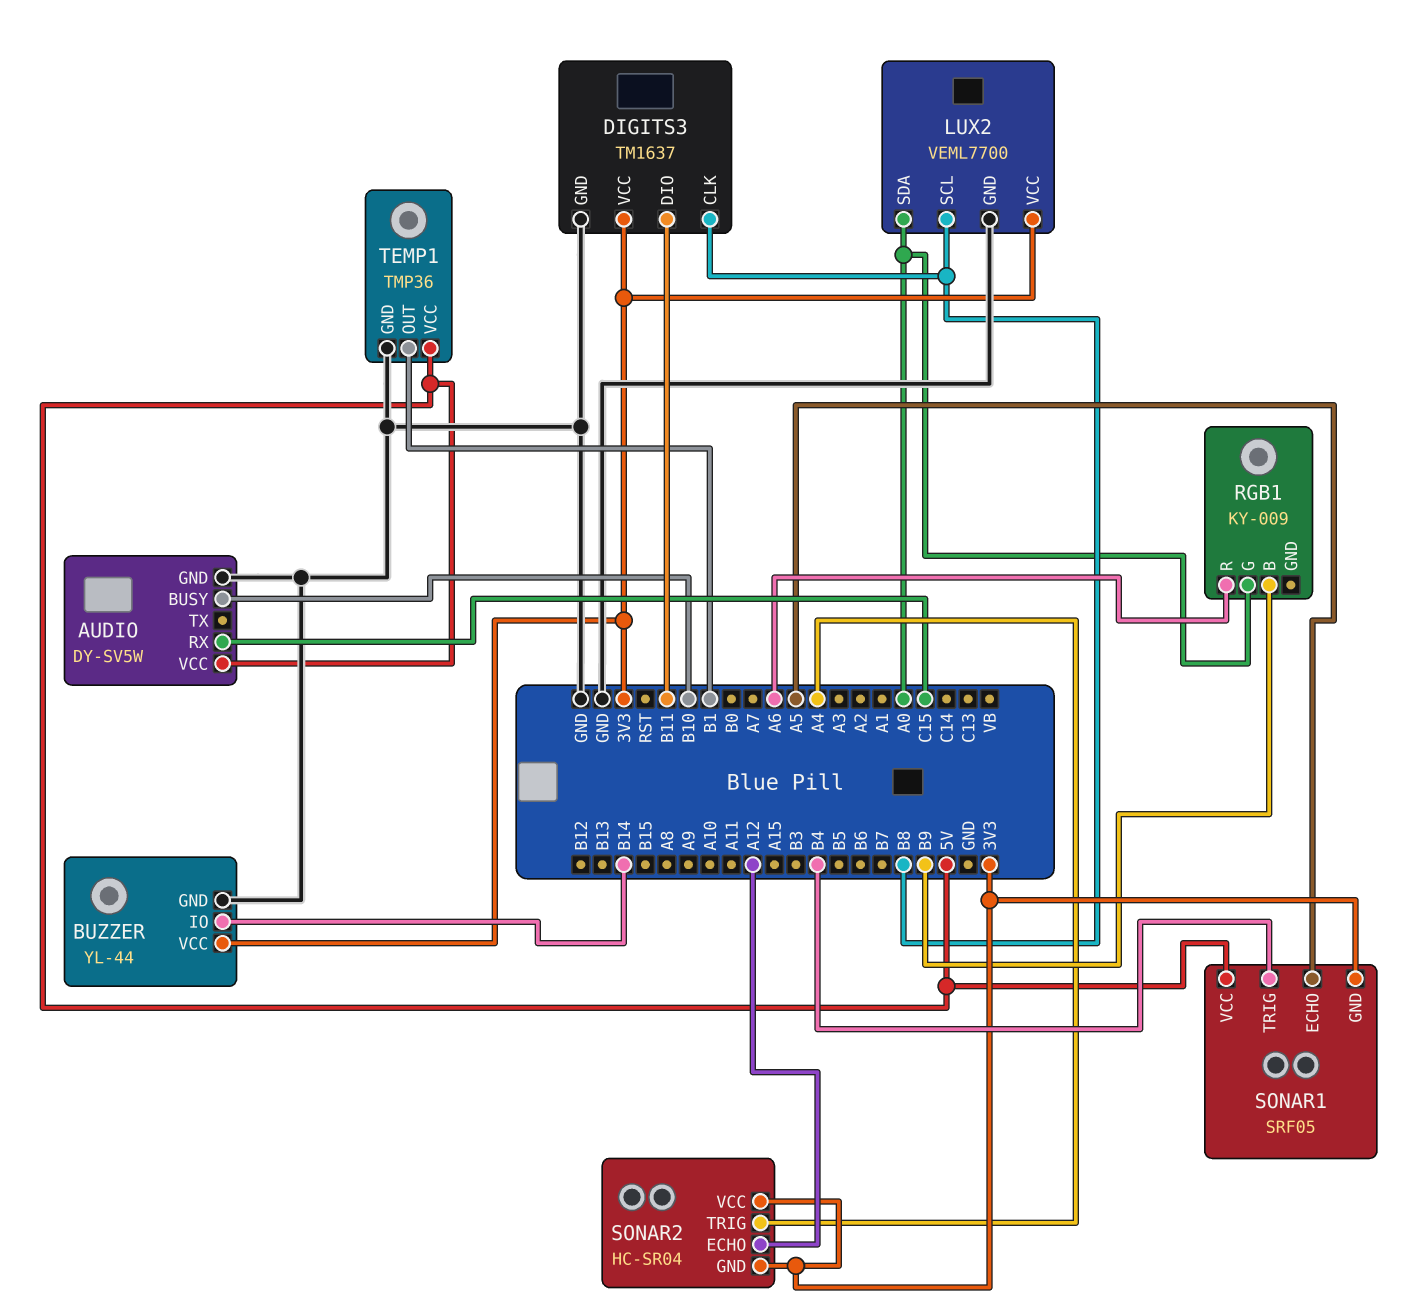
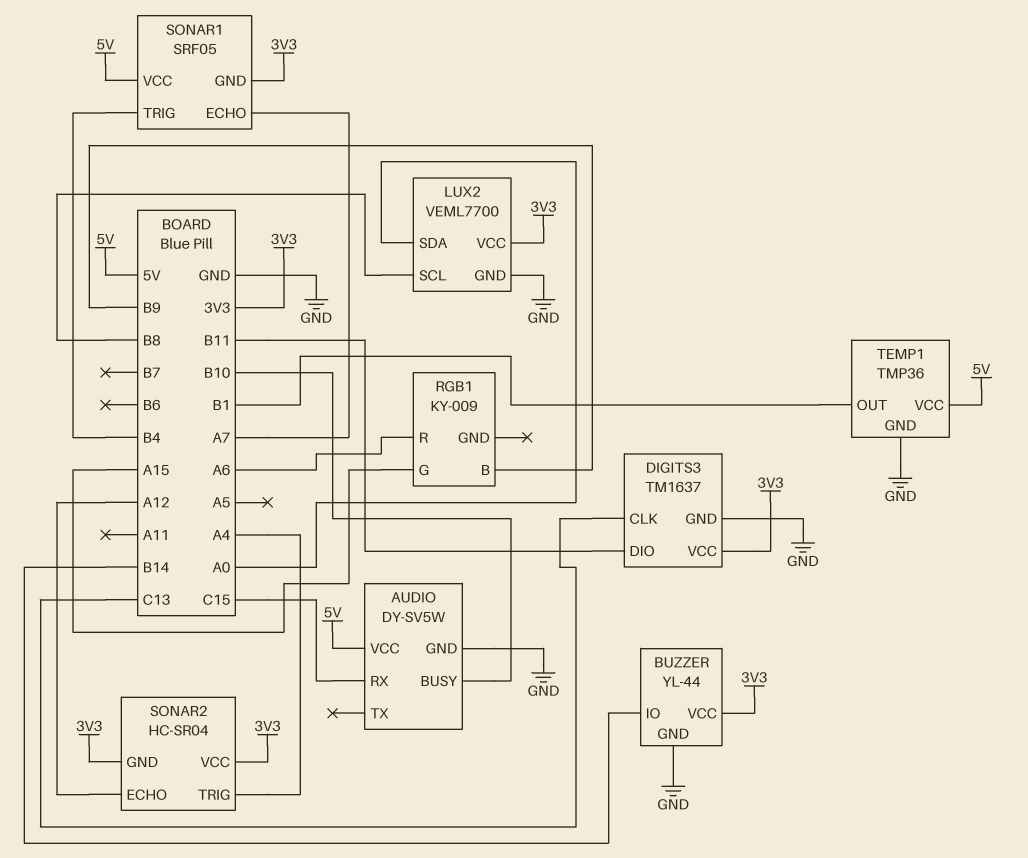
DIGITS3 pin CLK: B8 -> C13
RGB1 pin G: A0 -> A15
SONAR1 pin ECHO: A5 -> A7

